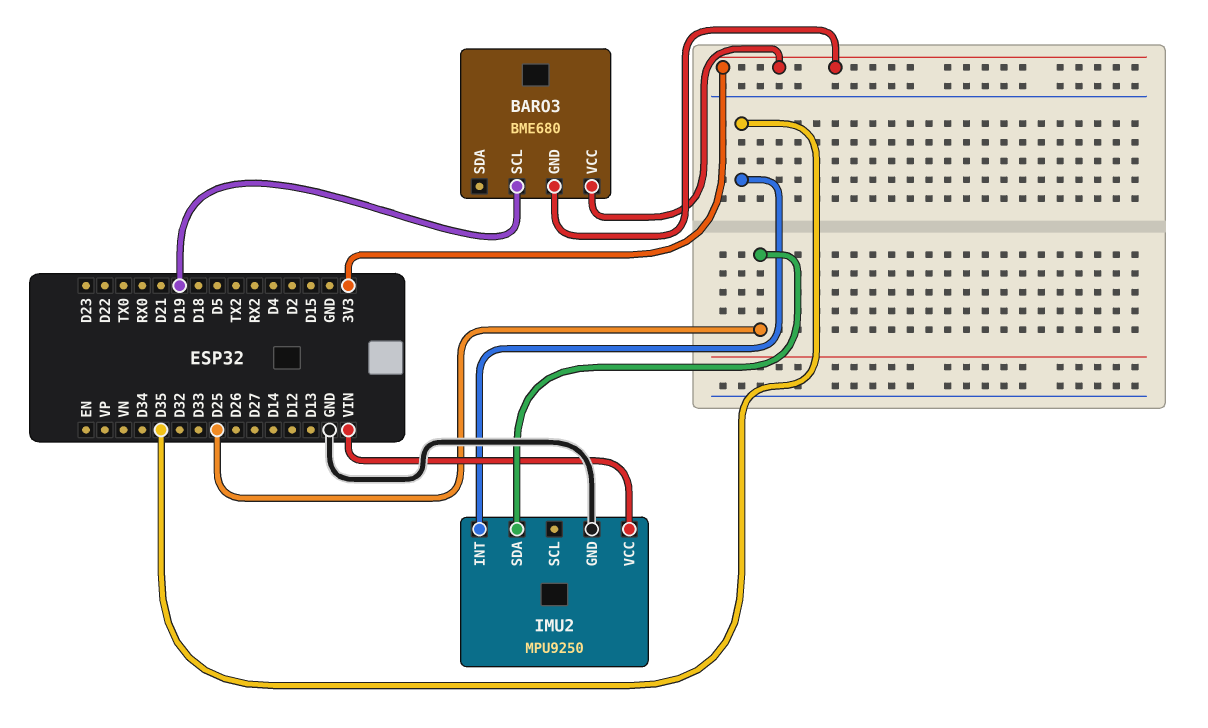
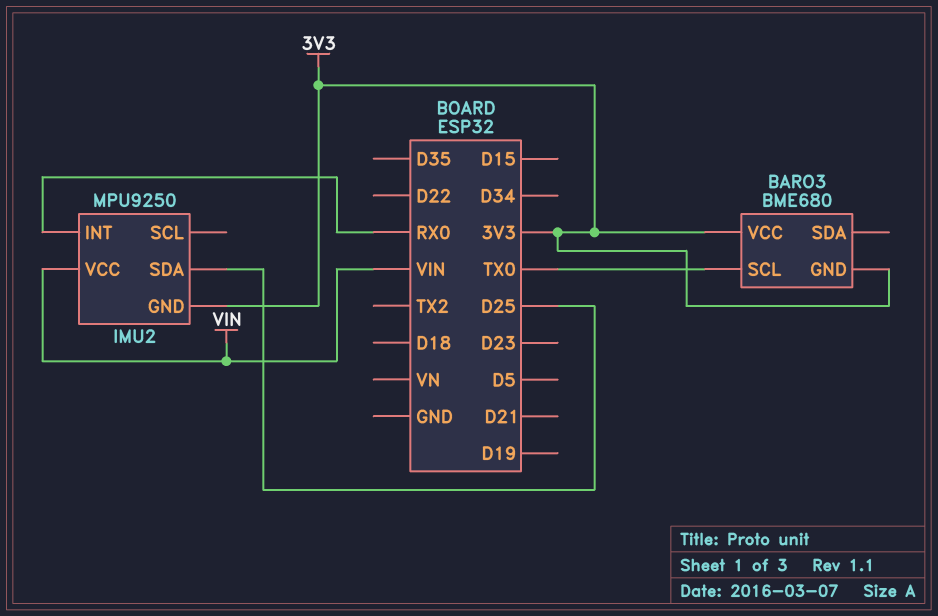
BARO3 pin SCL: D19 -> TX0
IMU2 pin GND: GND -> 3V3
IMU2 pin INT: D35 -> RX0

